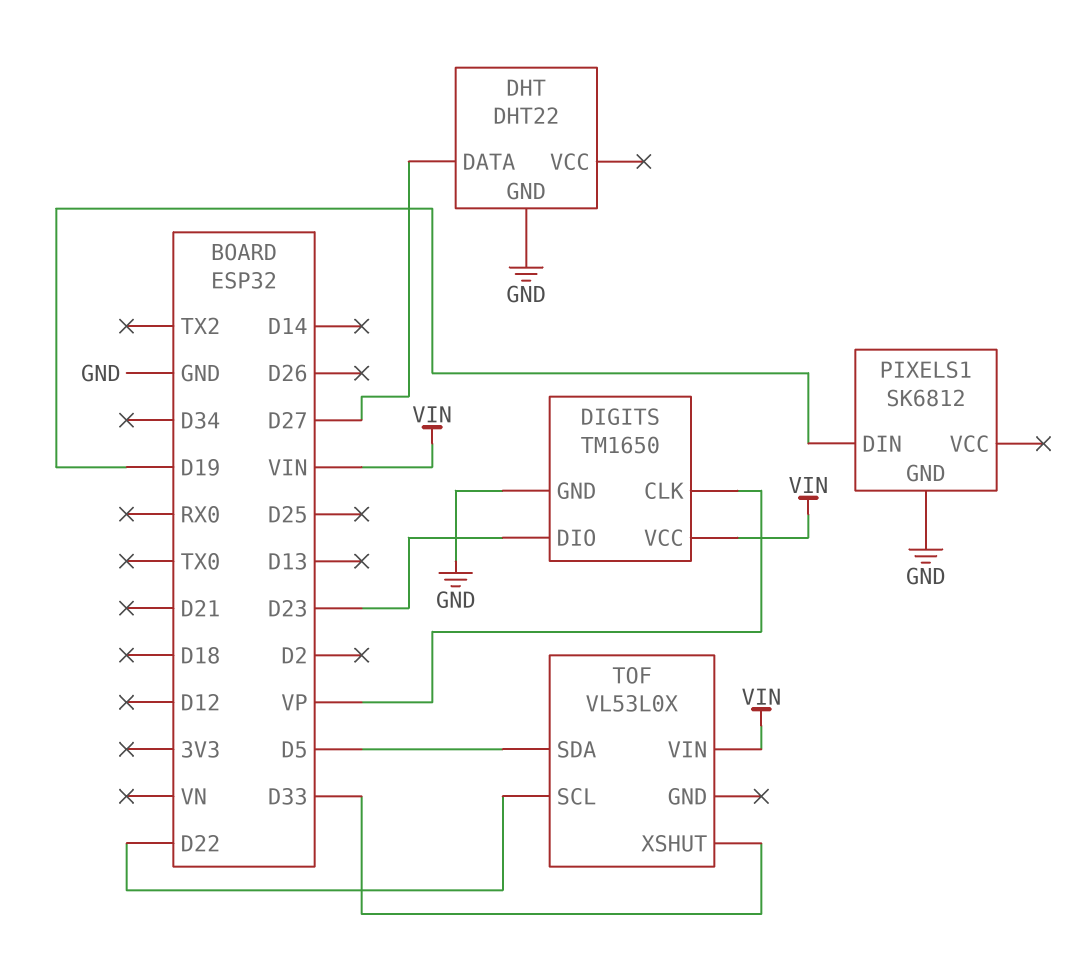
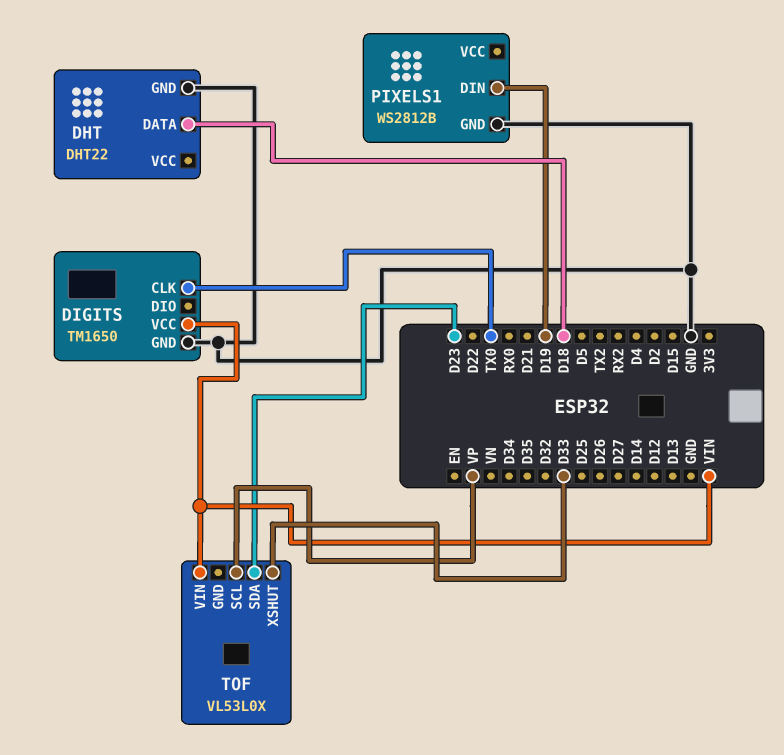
DHT pin DATA: D27 -> D18
DIGITS pin CLK: VP -> TX0
DIGITS pin DIO: D23 -> none
PIXELS1: SK6812 -> WS2812B
TOF pin SCL: D22 -> VP
TOF pin SDA: D5 -> D23

